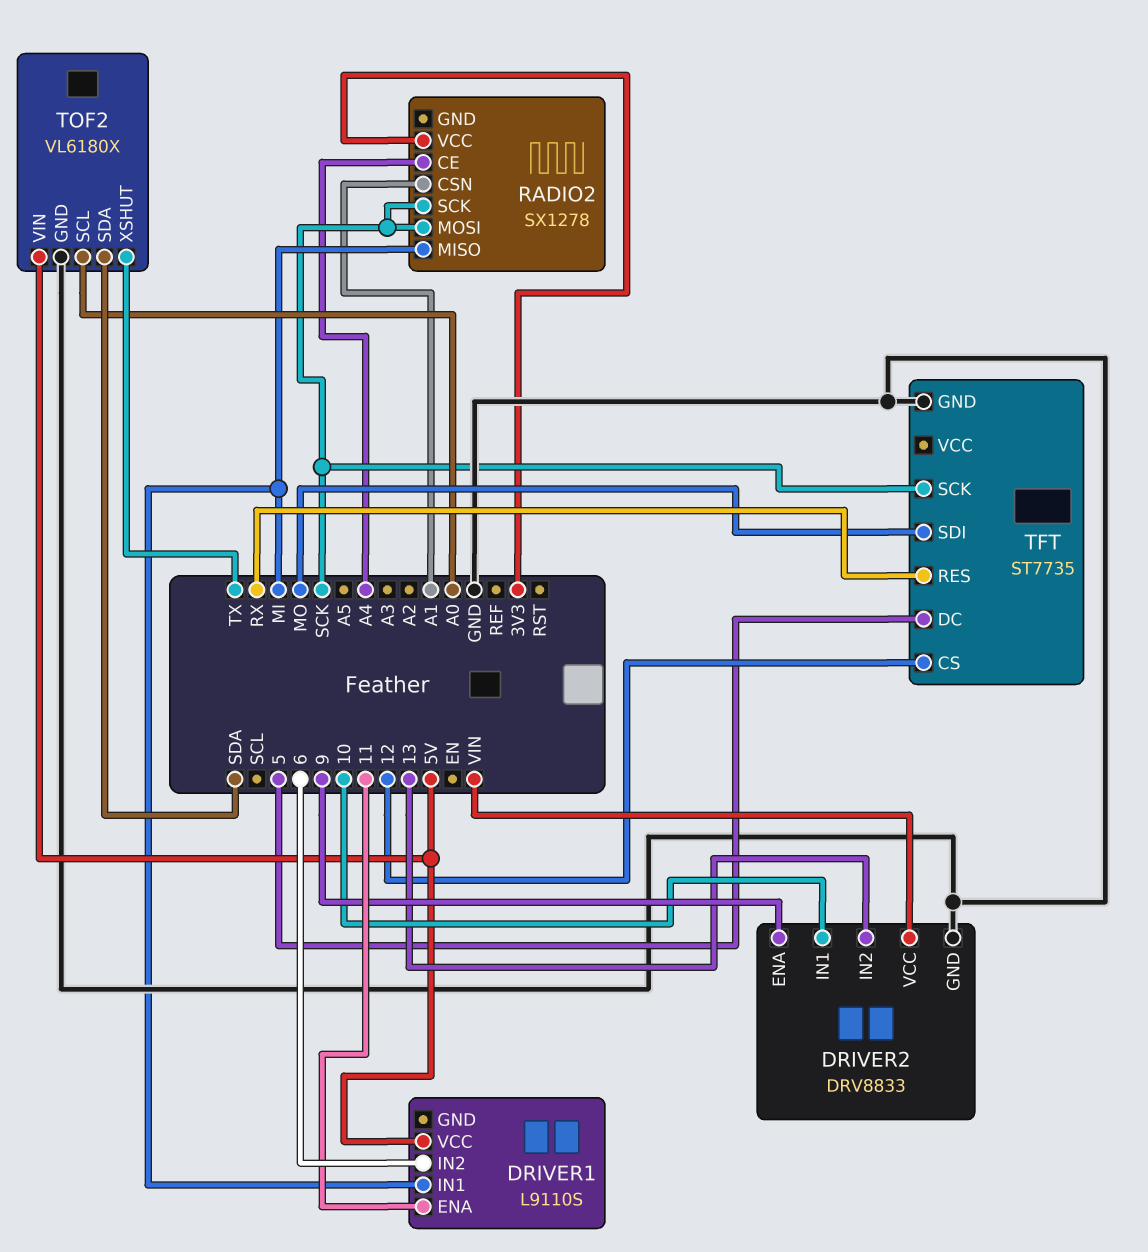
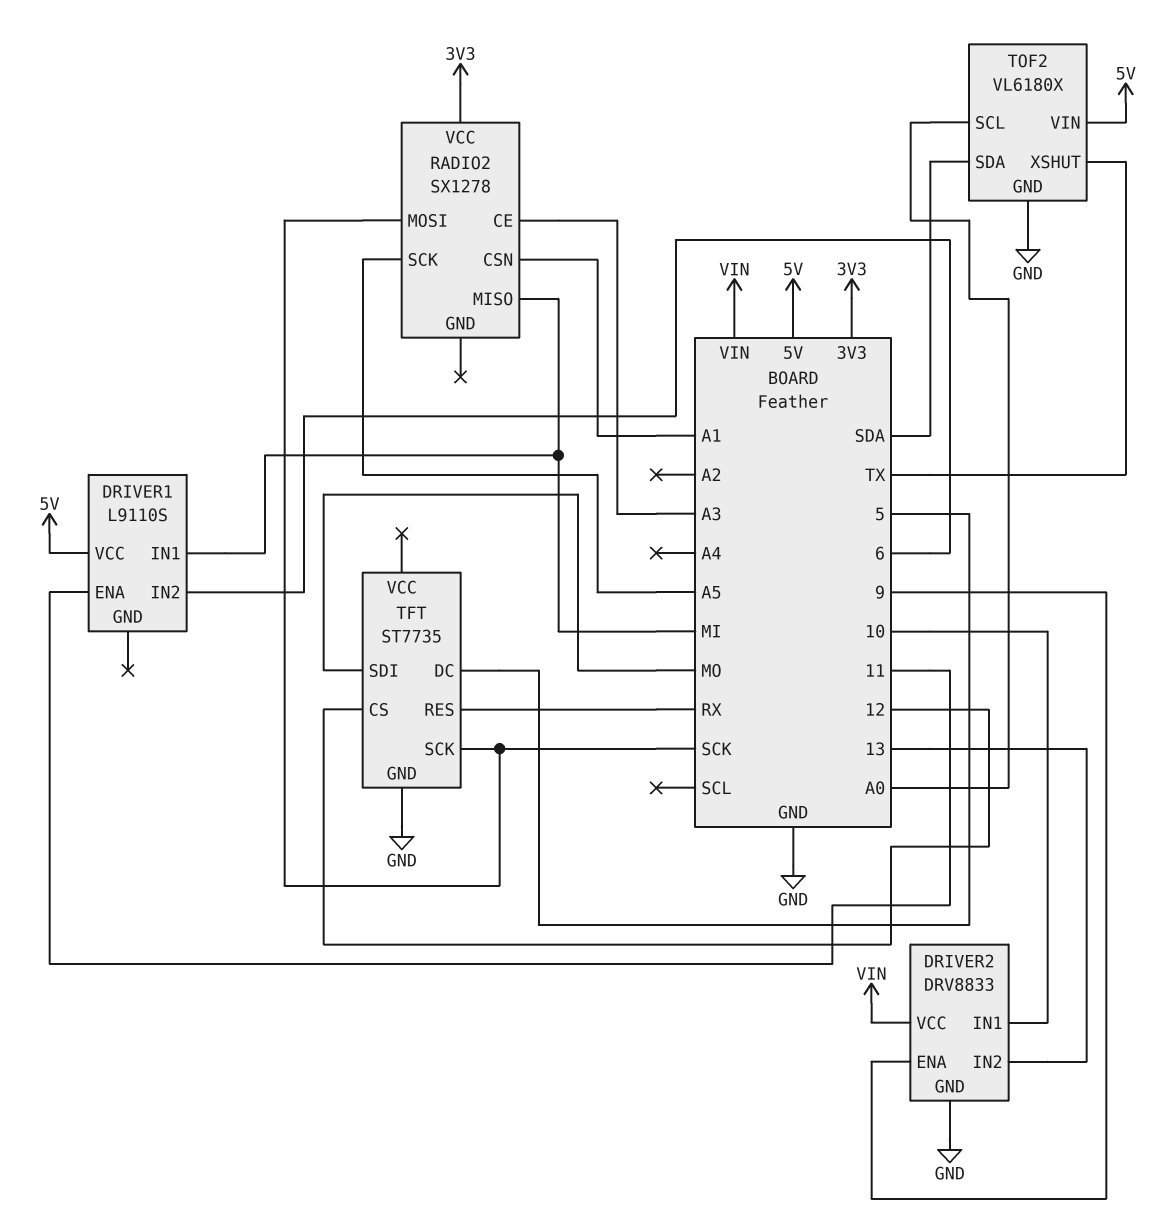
RADIO2 pin CE: A4 -> A3
RADIO2 pin SCK: SCK -> A5

